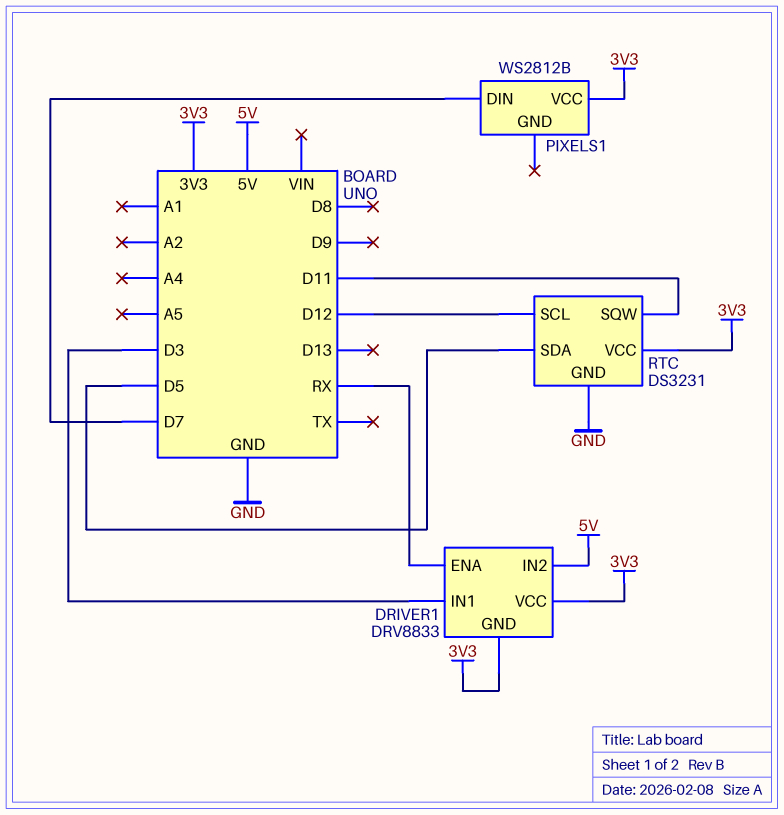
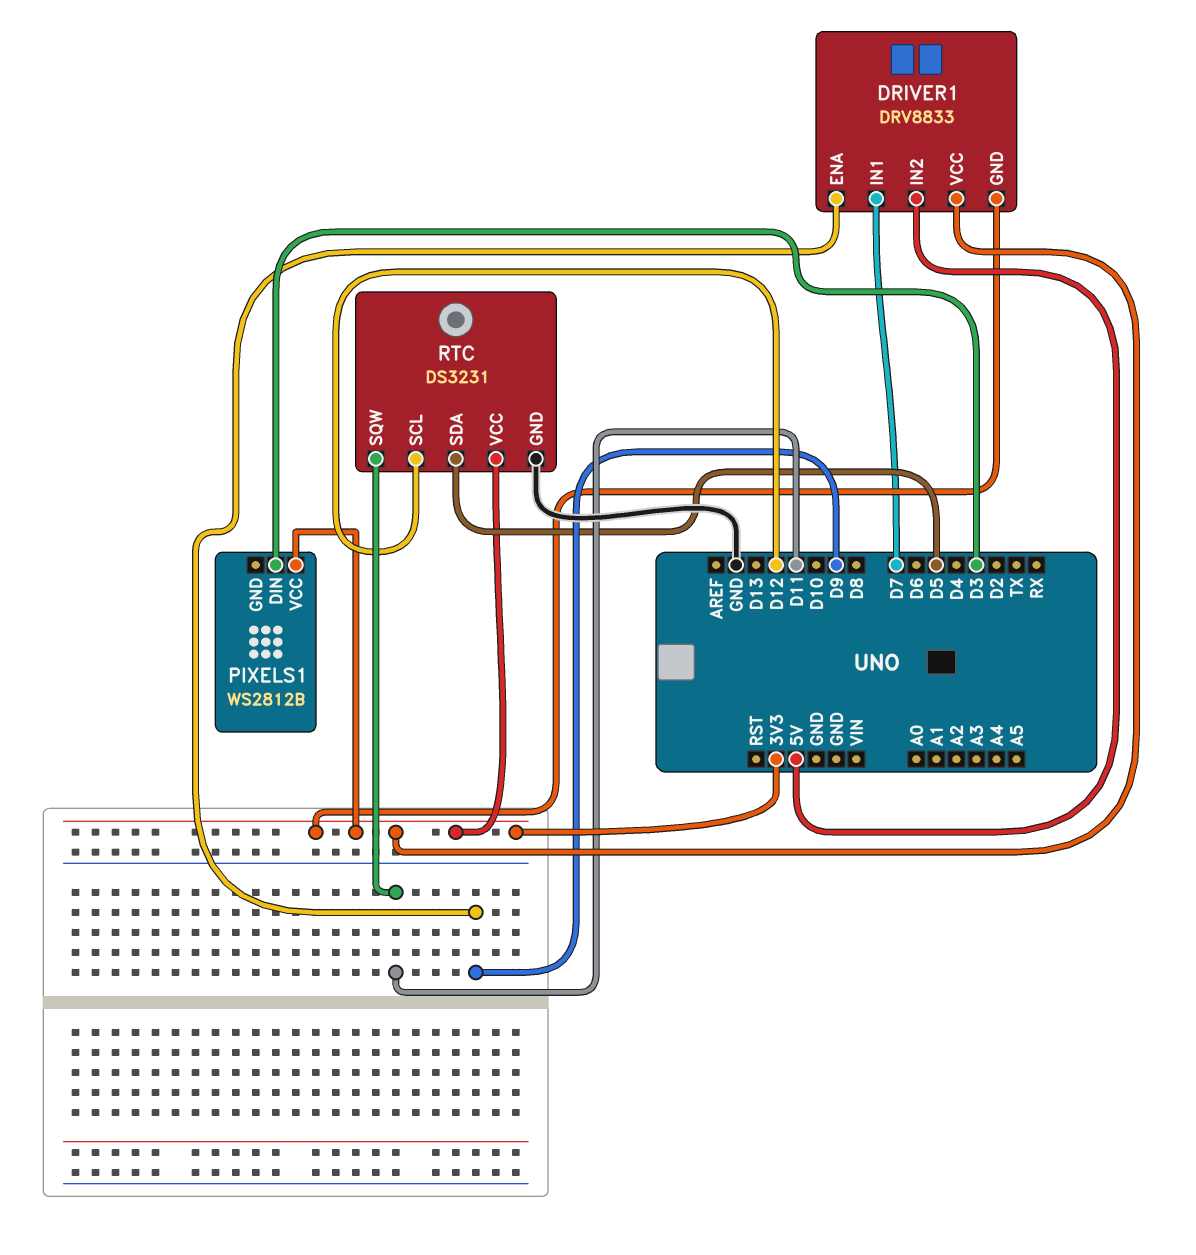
DRIVER1 pin ENA: RX -> D9
DRIVER1 pin IN1: D3 -> D7
PIXELS1 pin DIN: D7 -> D3

